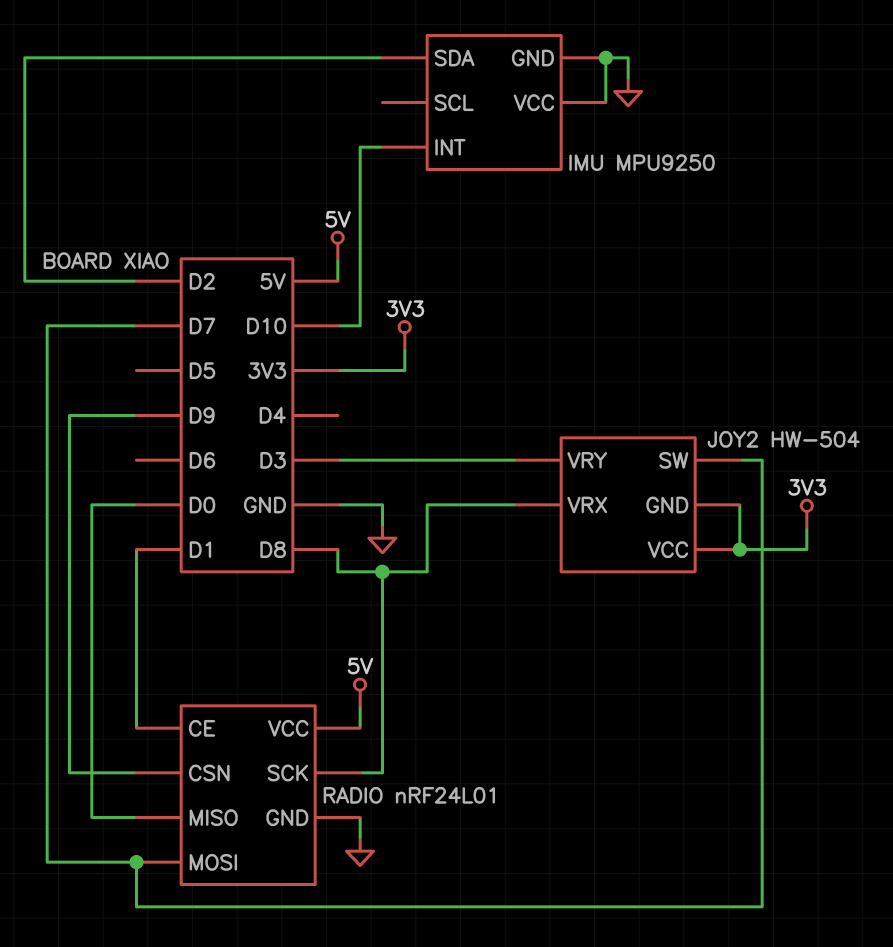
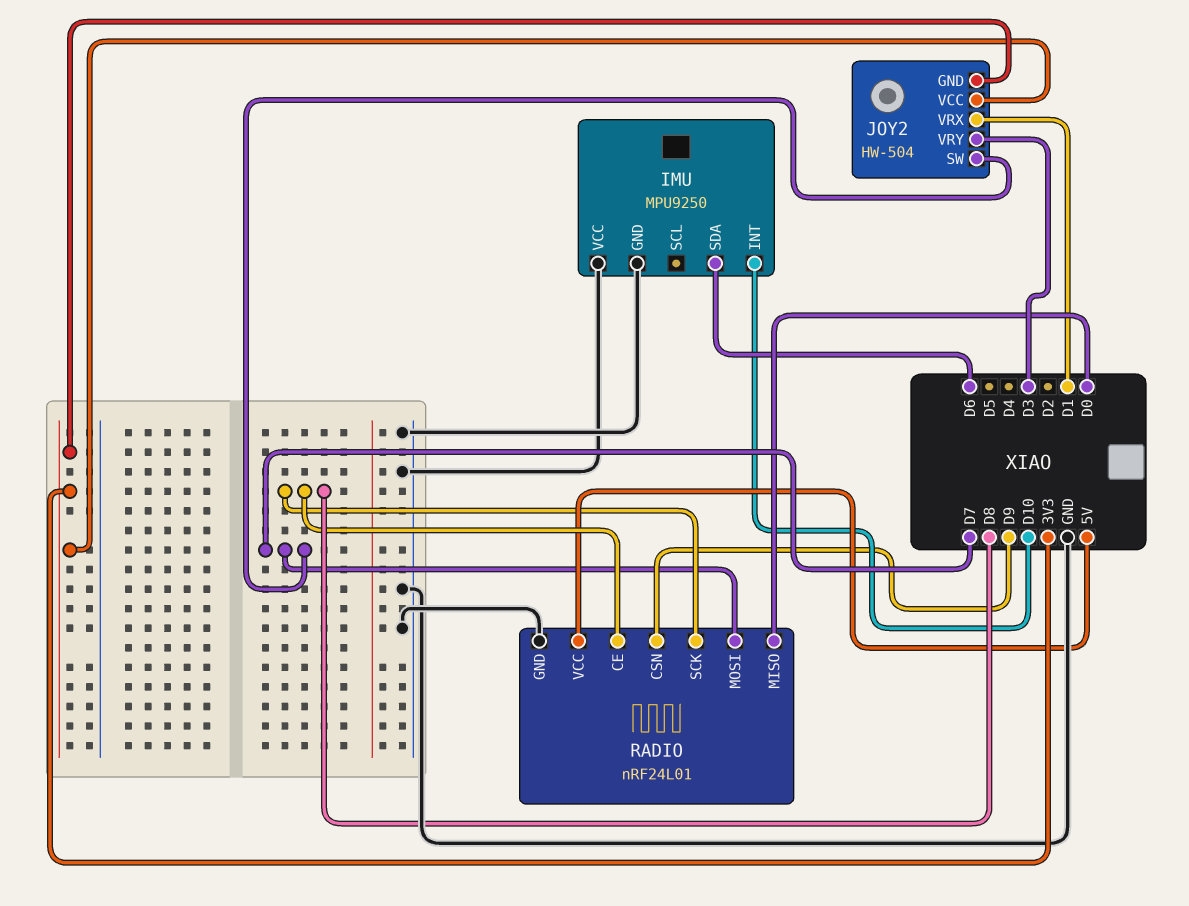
IMU pin SDA: D2 -> D6
JOY2 pin VRX: D8 -> D1
RADIO pin CE: D1 -> D8

